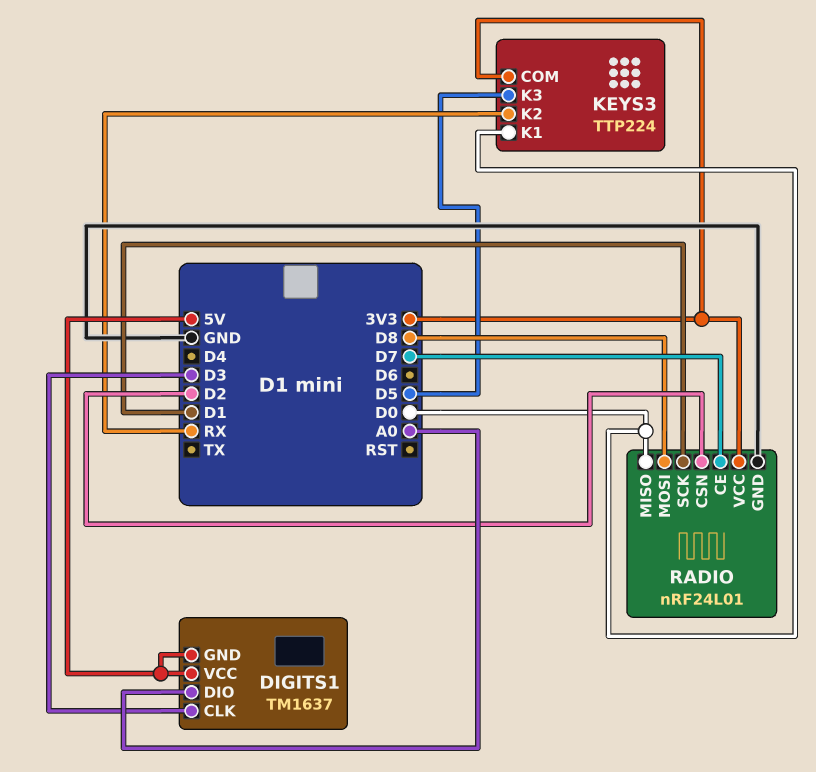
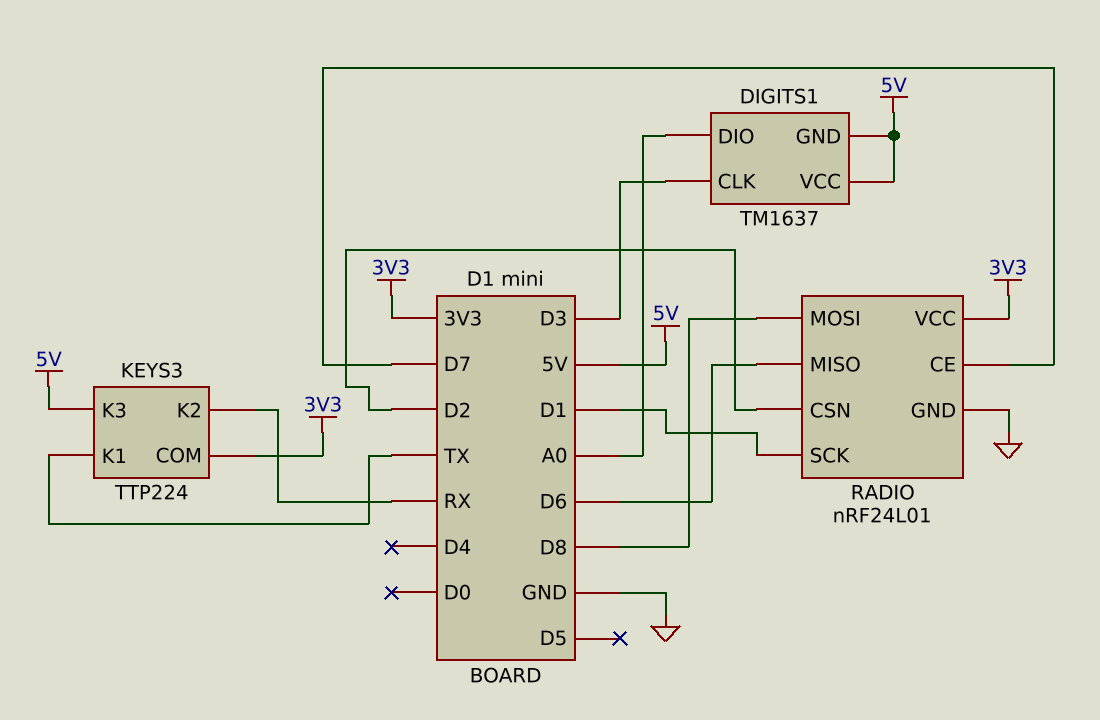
KEYS3 pin K1: D0 -> TX
KEYS3 pin K3: D5 -> 5V
RADIO pin MISO: D0 -> D6

